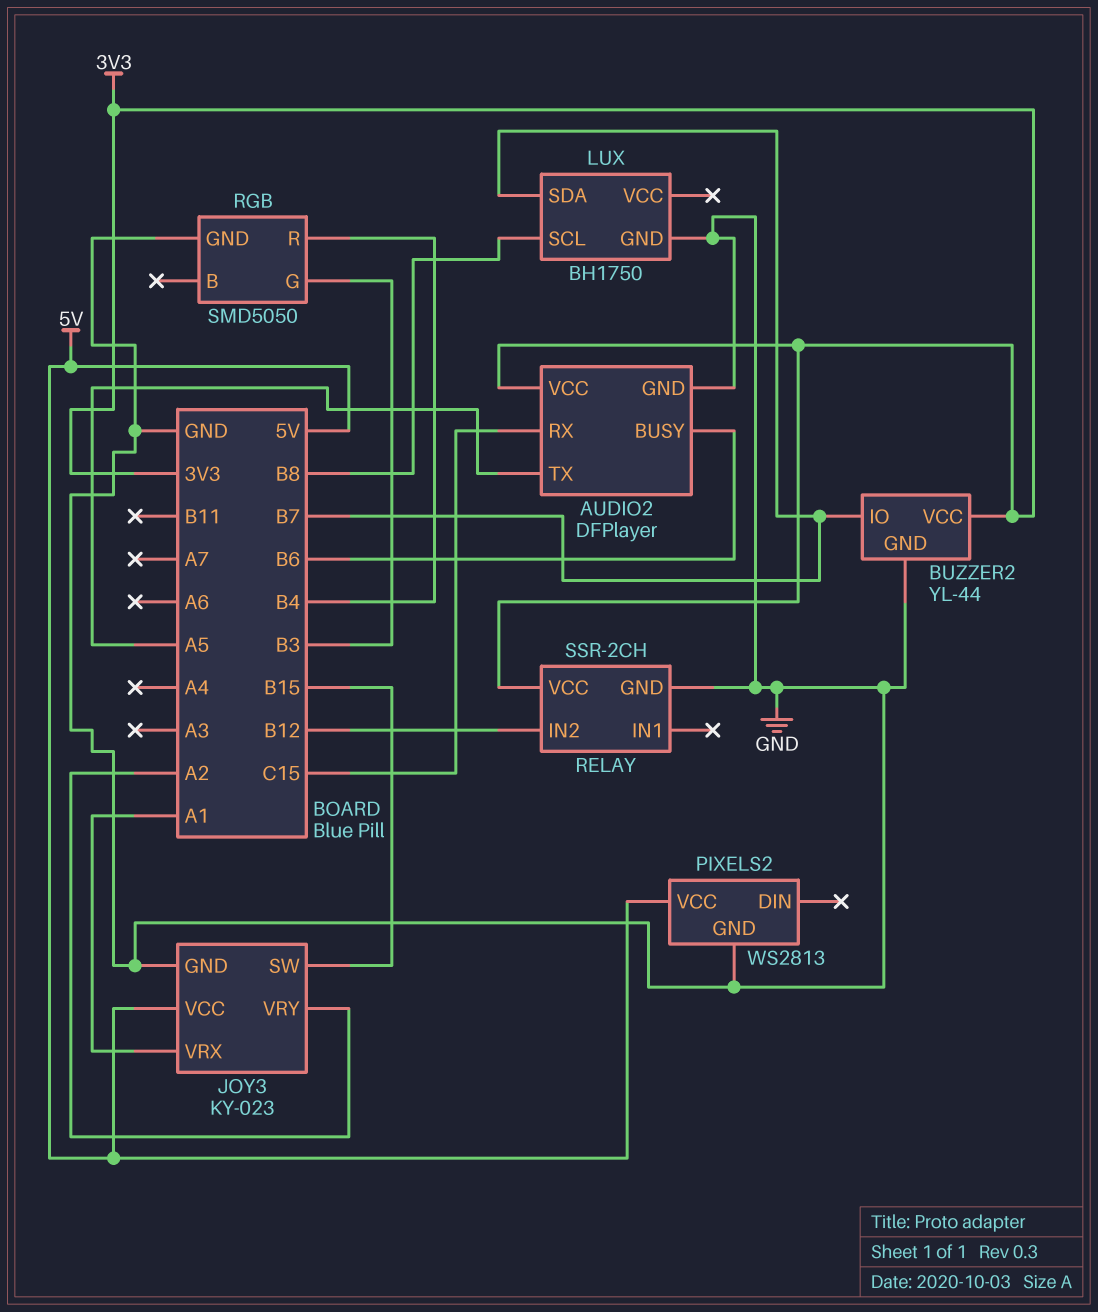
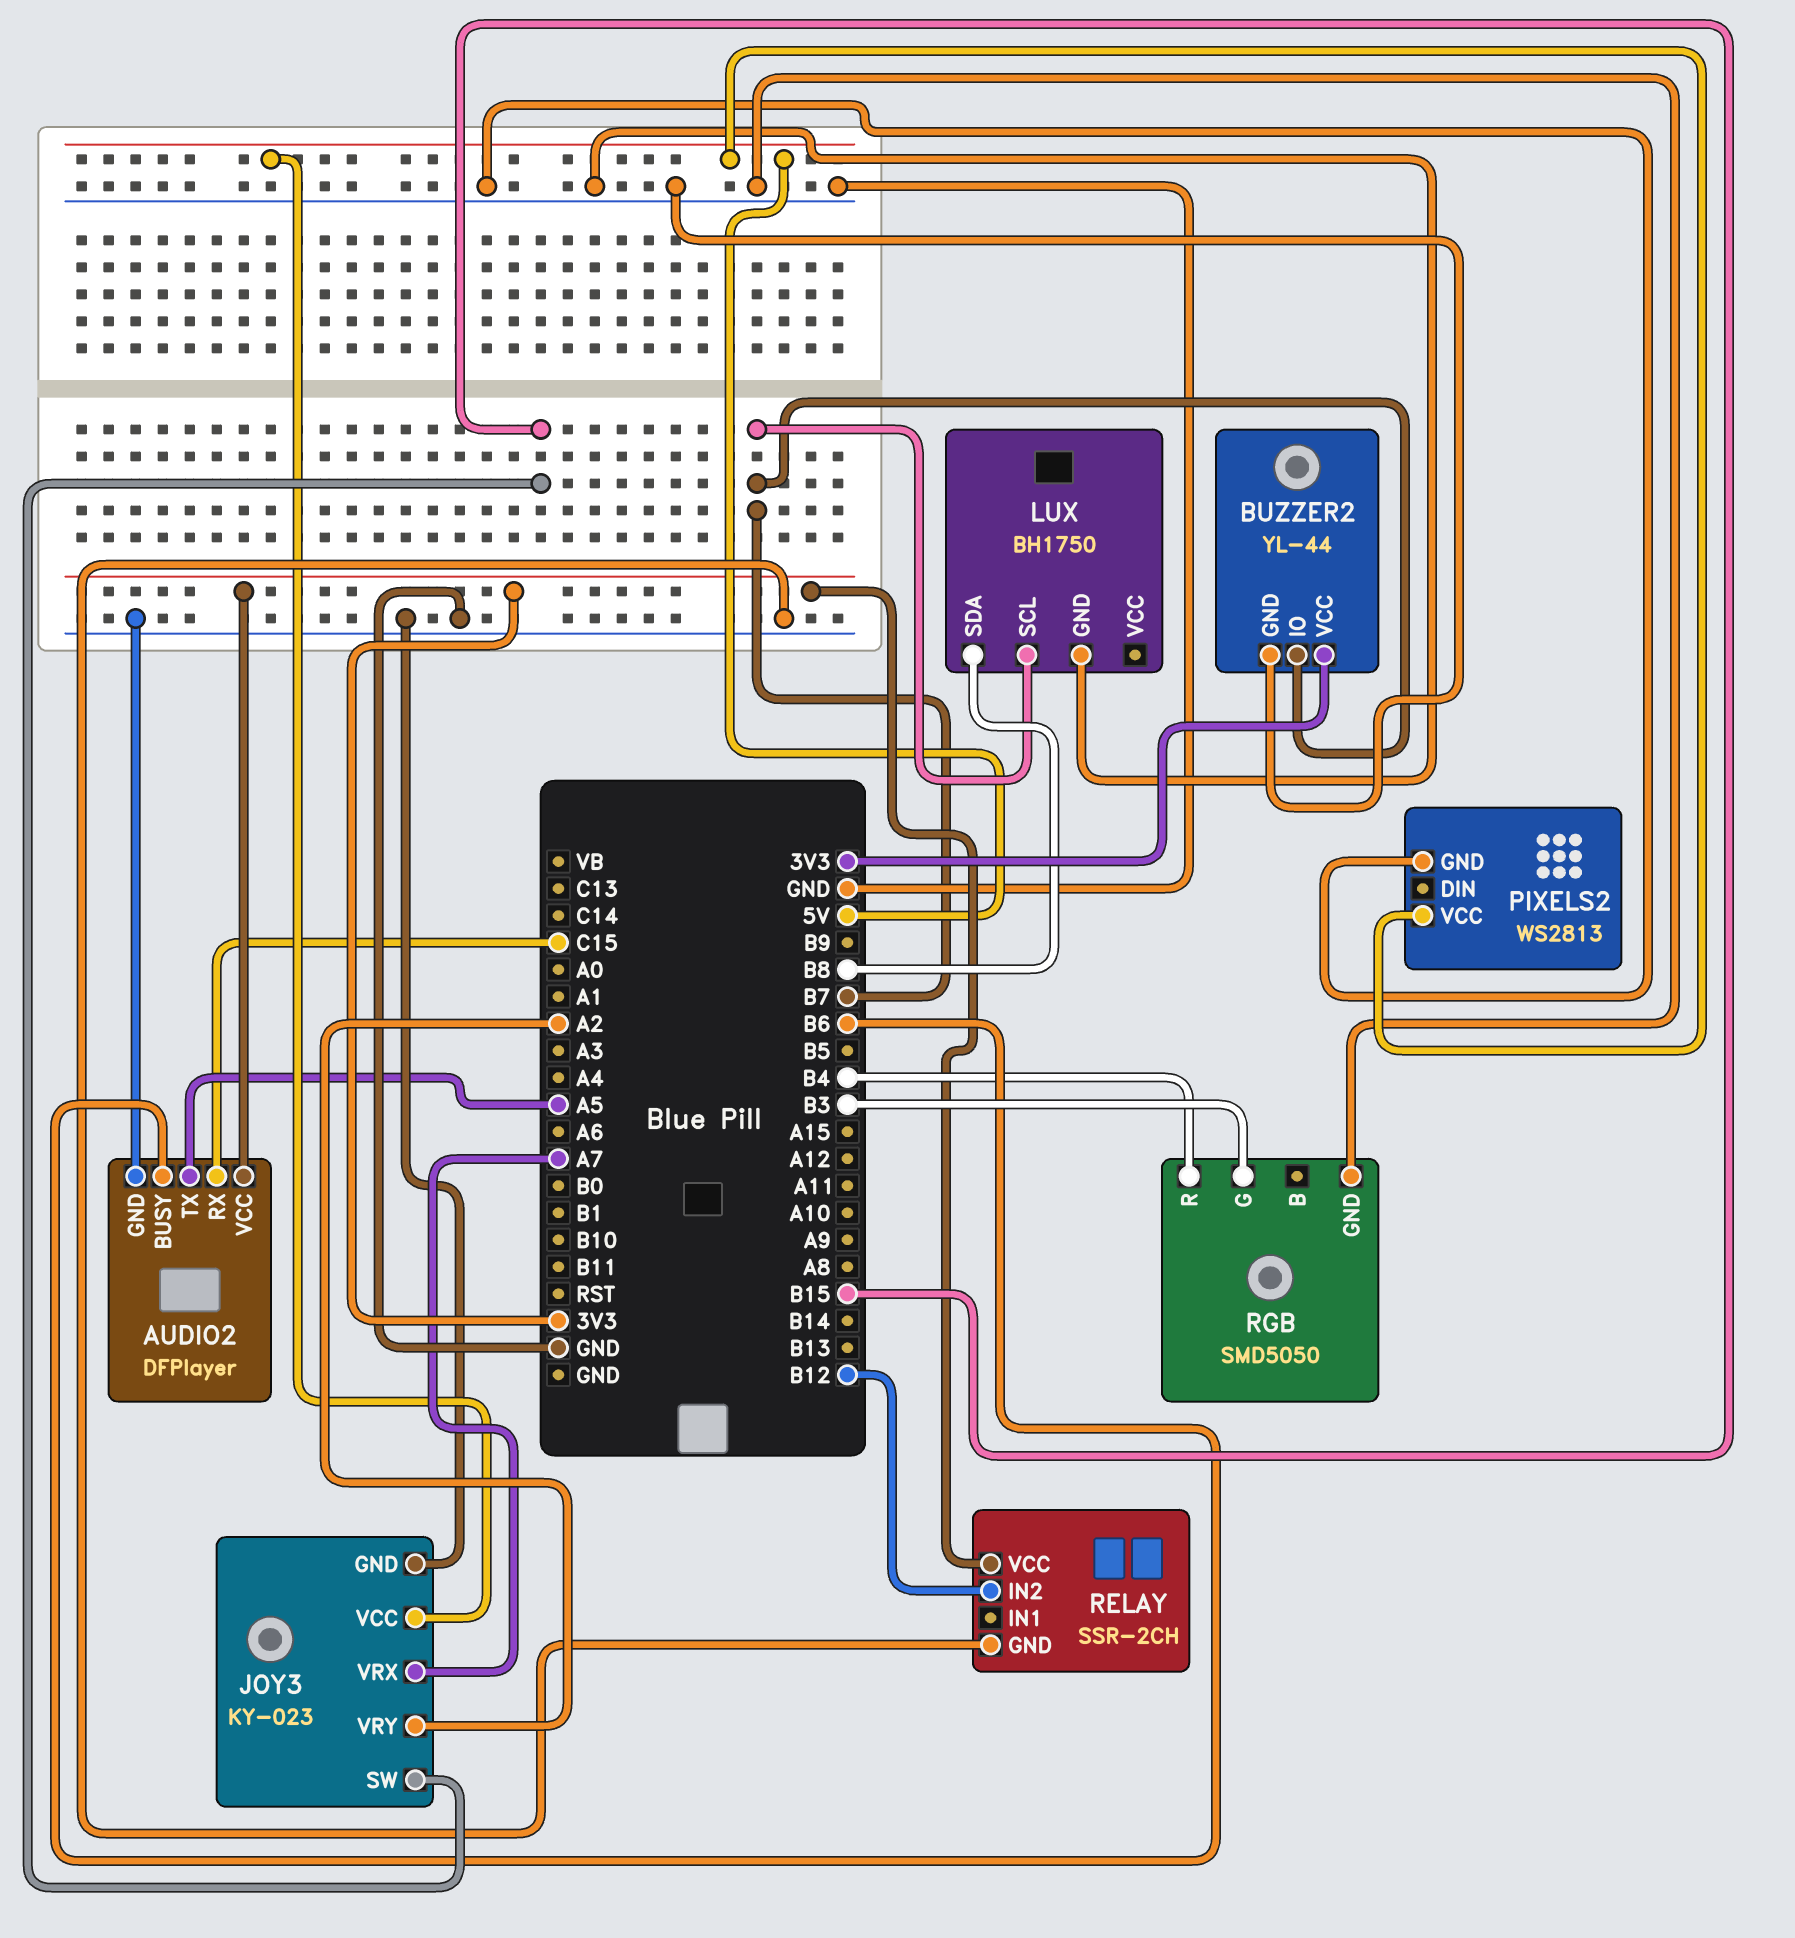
JOY3 pin VRX: A1 -> A7
LUX pin SCL: B8 -> B7
LUX pin SDA: B7 -> B8

